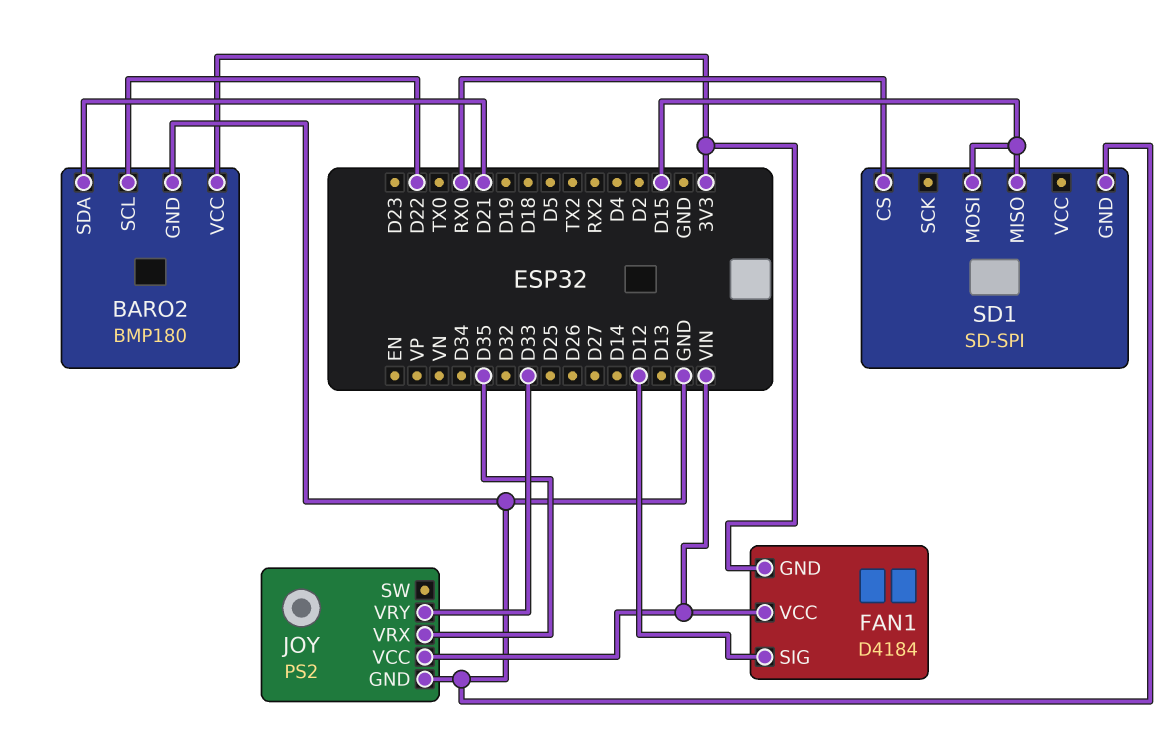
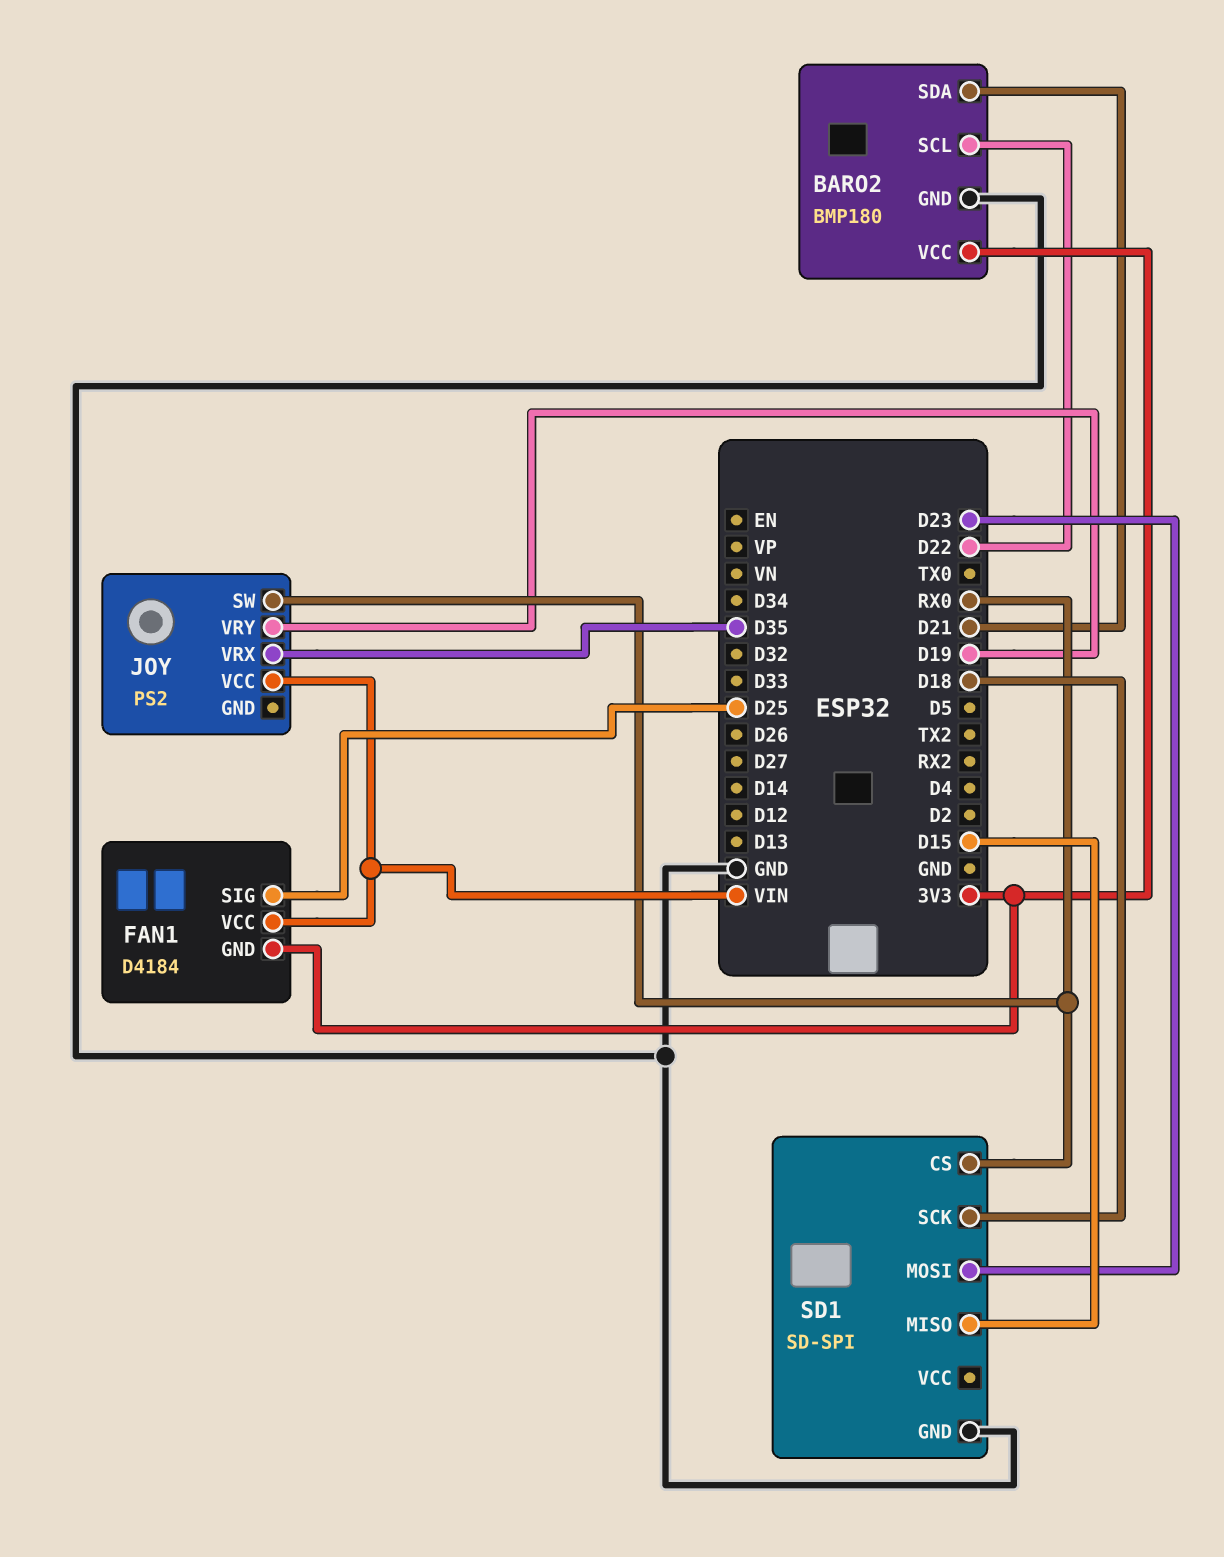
FAN1 pin SIG: D12 -> D25
JOY pin GND: GND -> none
JOY pin SW: none -> RX0
JOY pin VRY: D33 -> D19
SD1 pin MOSI: D15 -> D23
SD1 pin SCK: none -> D18

